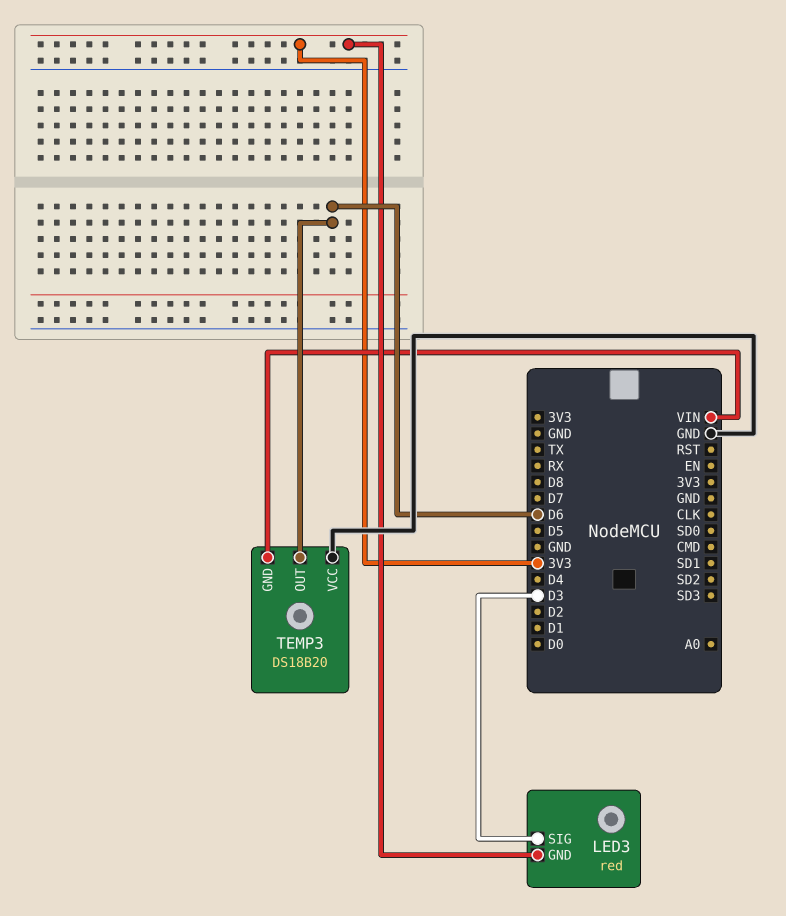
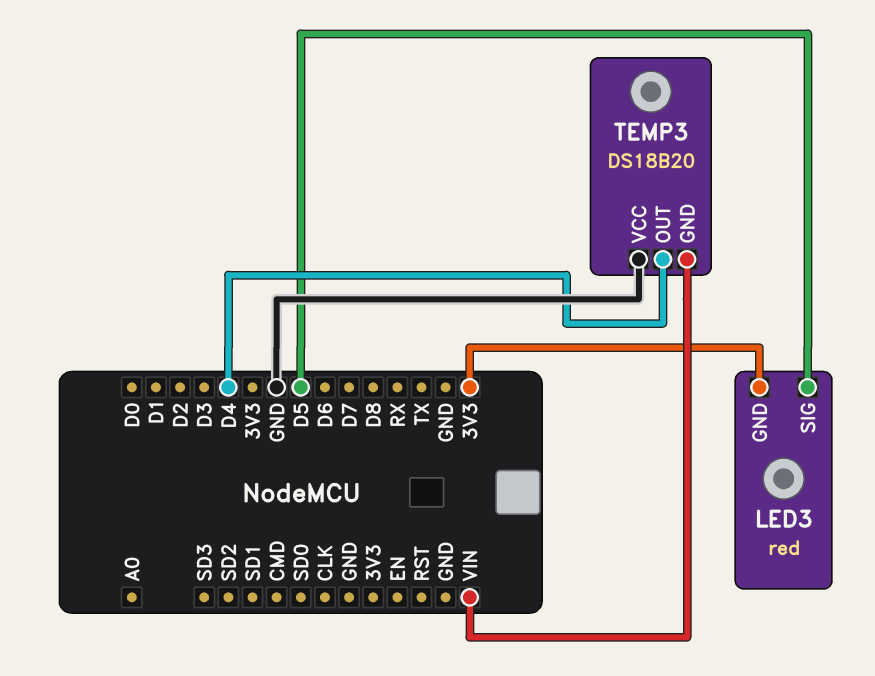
LED3 pin SIG: D3 -> D5
TEMP3 pin OUT: D6 -> D4

